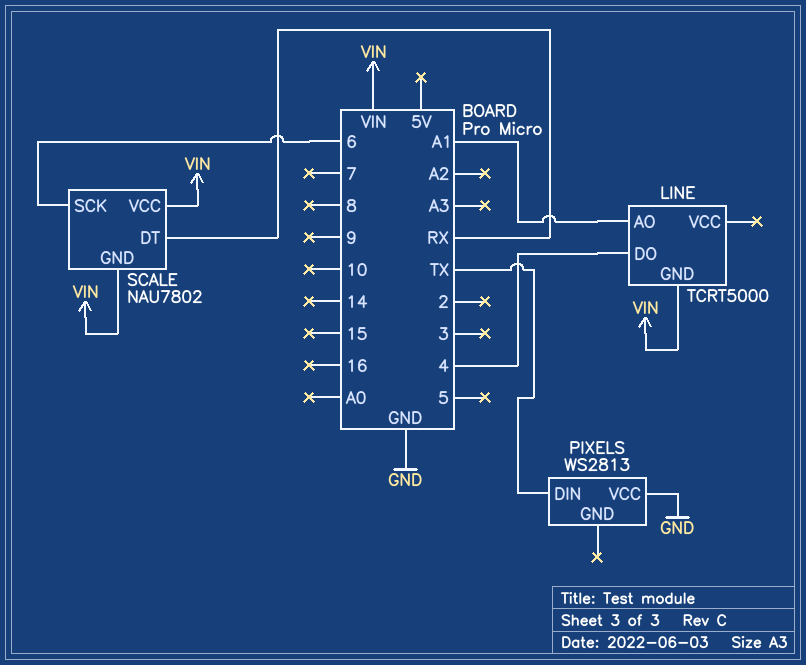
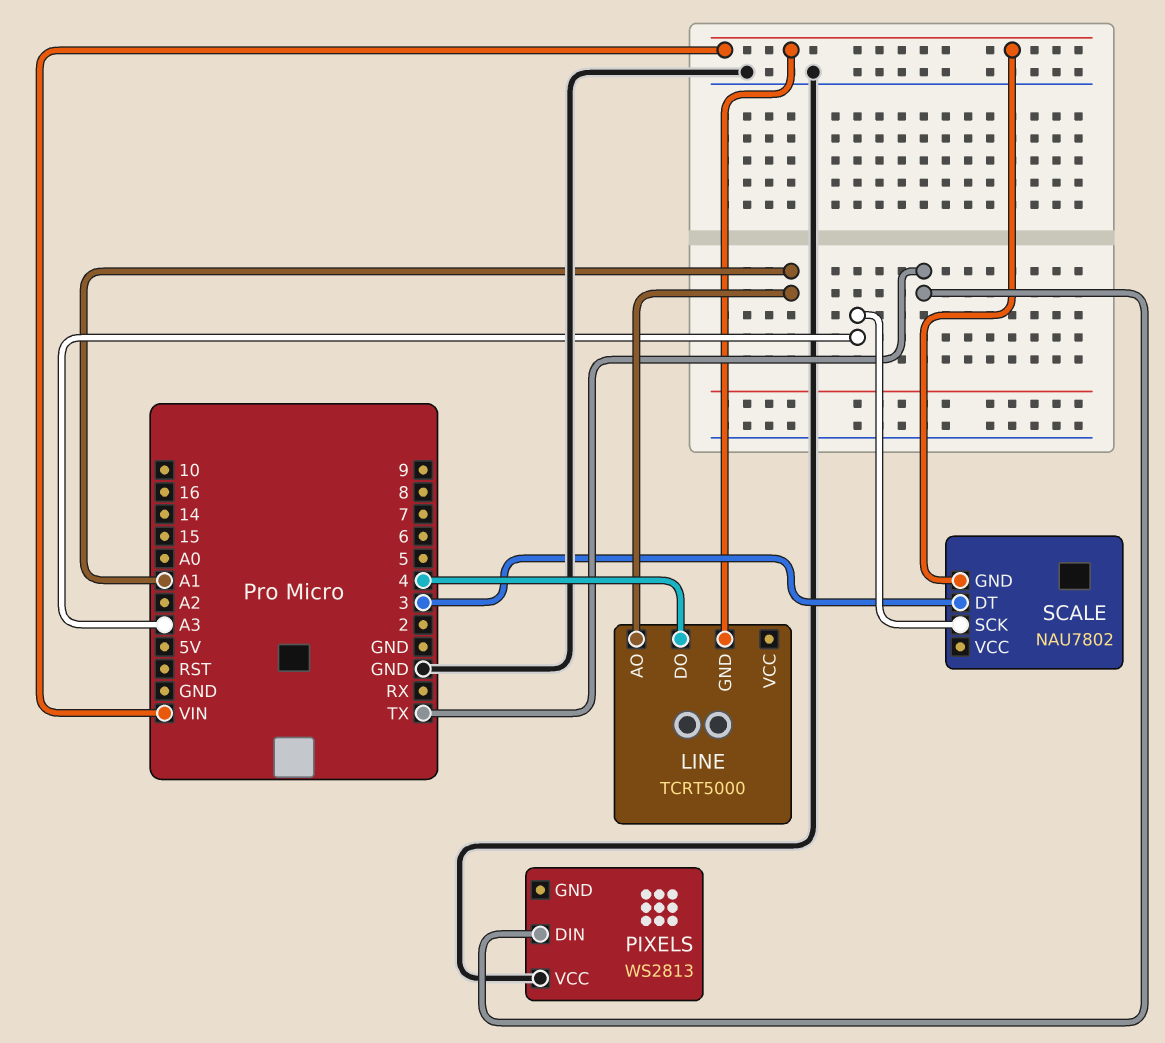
SCALE pin DT: RX -> 3
SCALE pin SCK: 6 -> A3
SCALE pin VCC: VIN -> none

